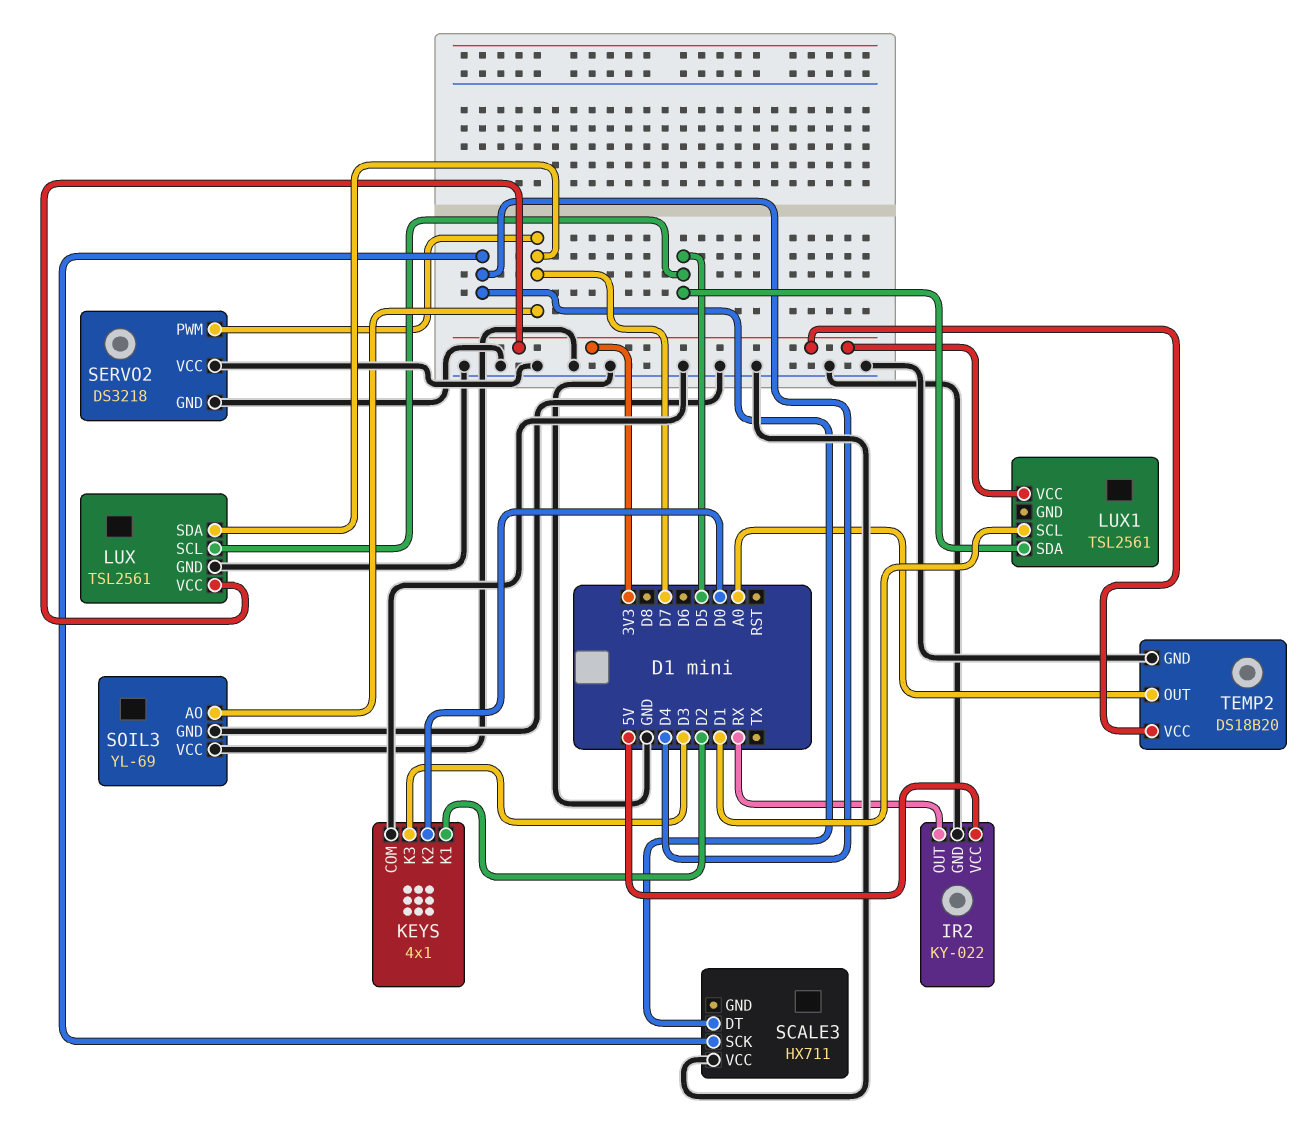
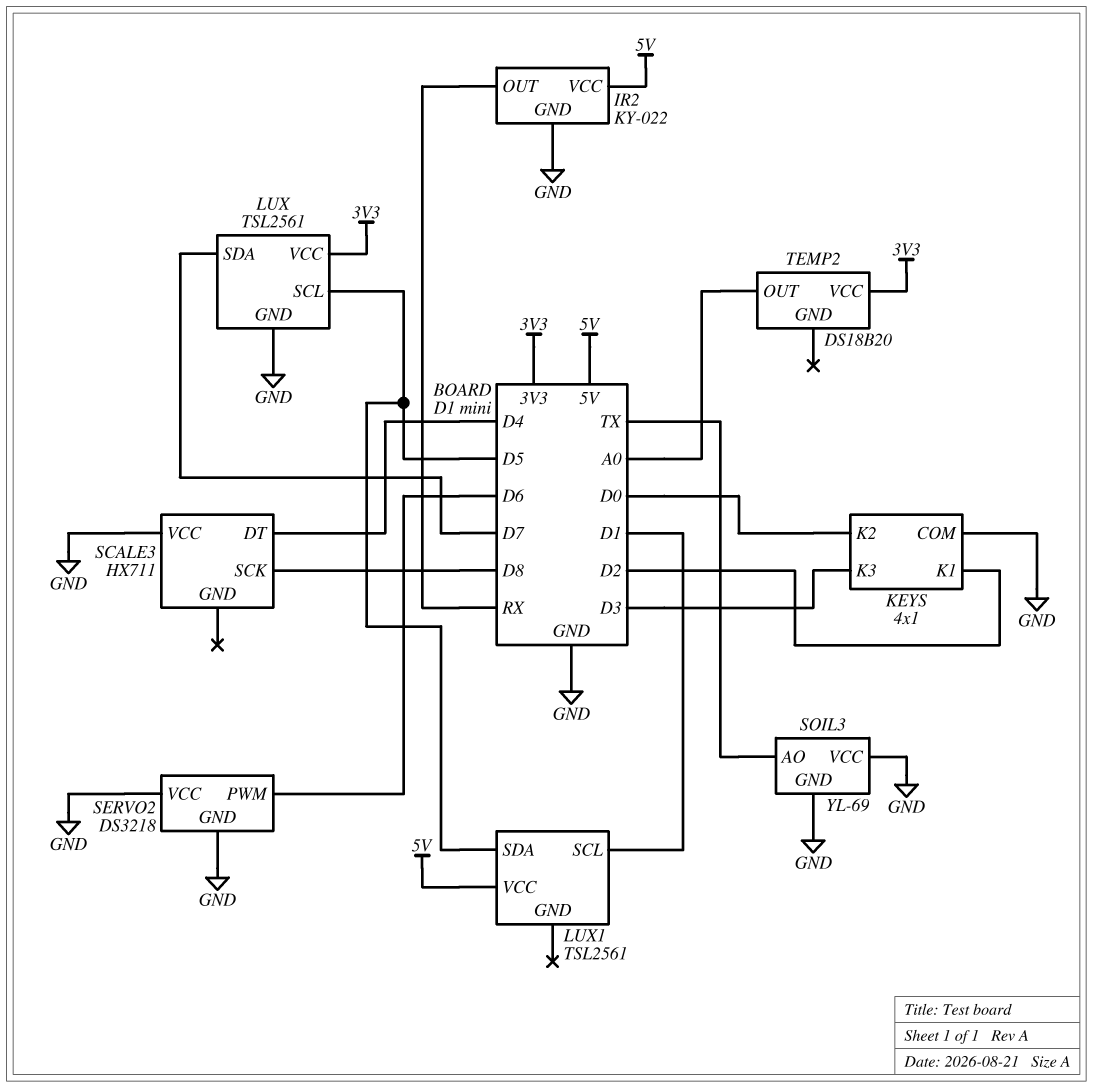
LUX1 pin VCC: 3V3 -> 5V
SCALE3 pin SCK: D4 -> D8
SERVO2 pin PWM: D7 -> D6
SOIL3 pin AO: D7 -> TX
TEMP2 pin GND: GND -> none

